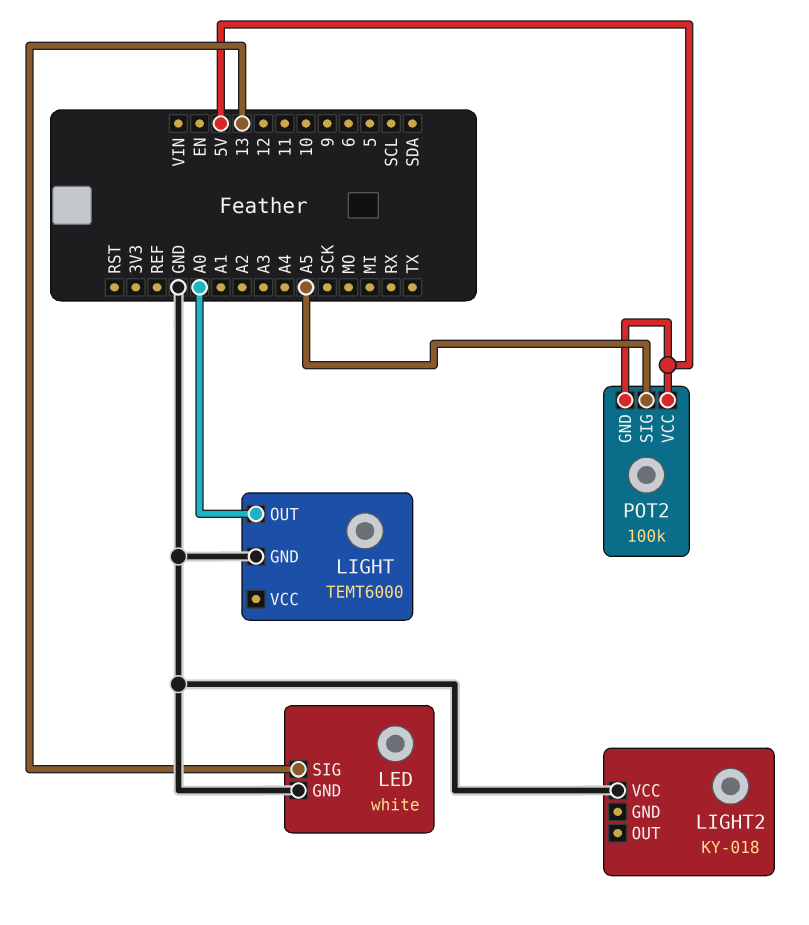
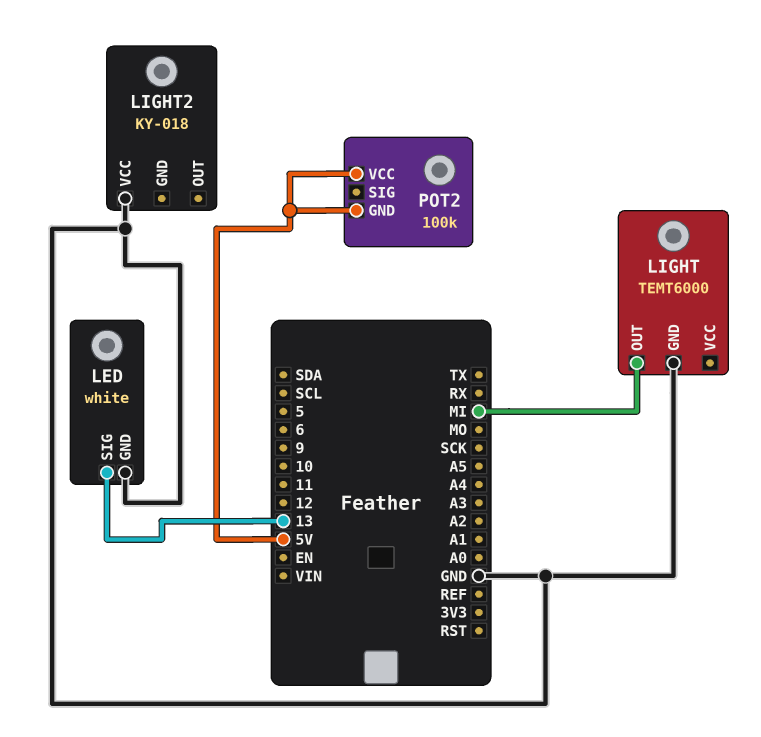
LIGHT pin OUT: A0 -> MI
POT2 pin SIG: A5 -> none

